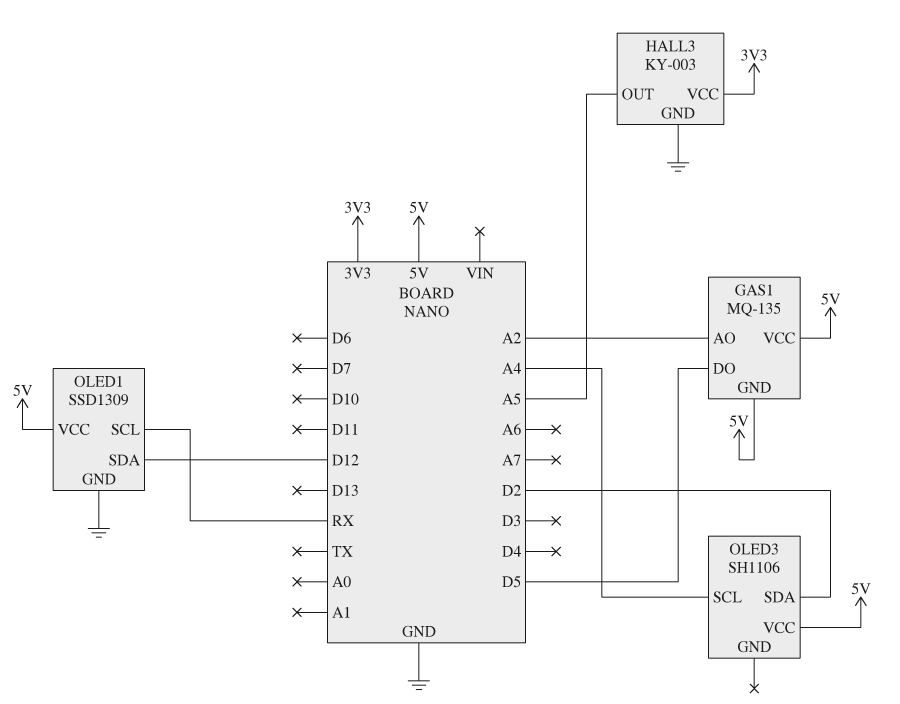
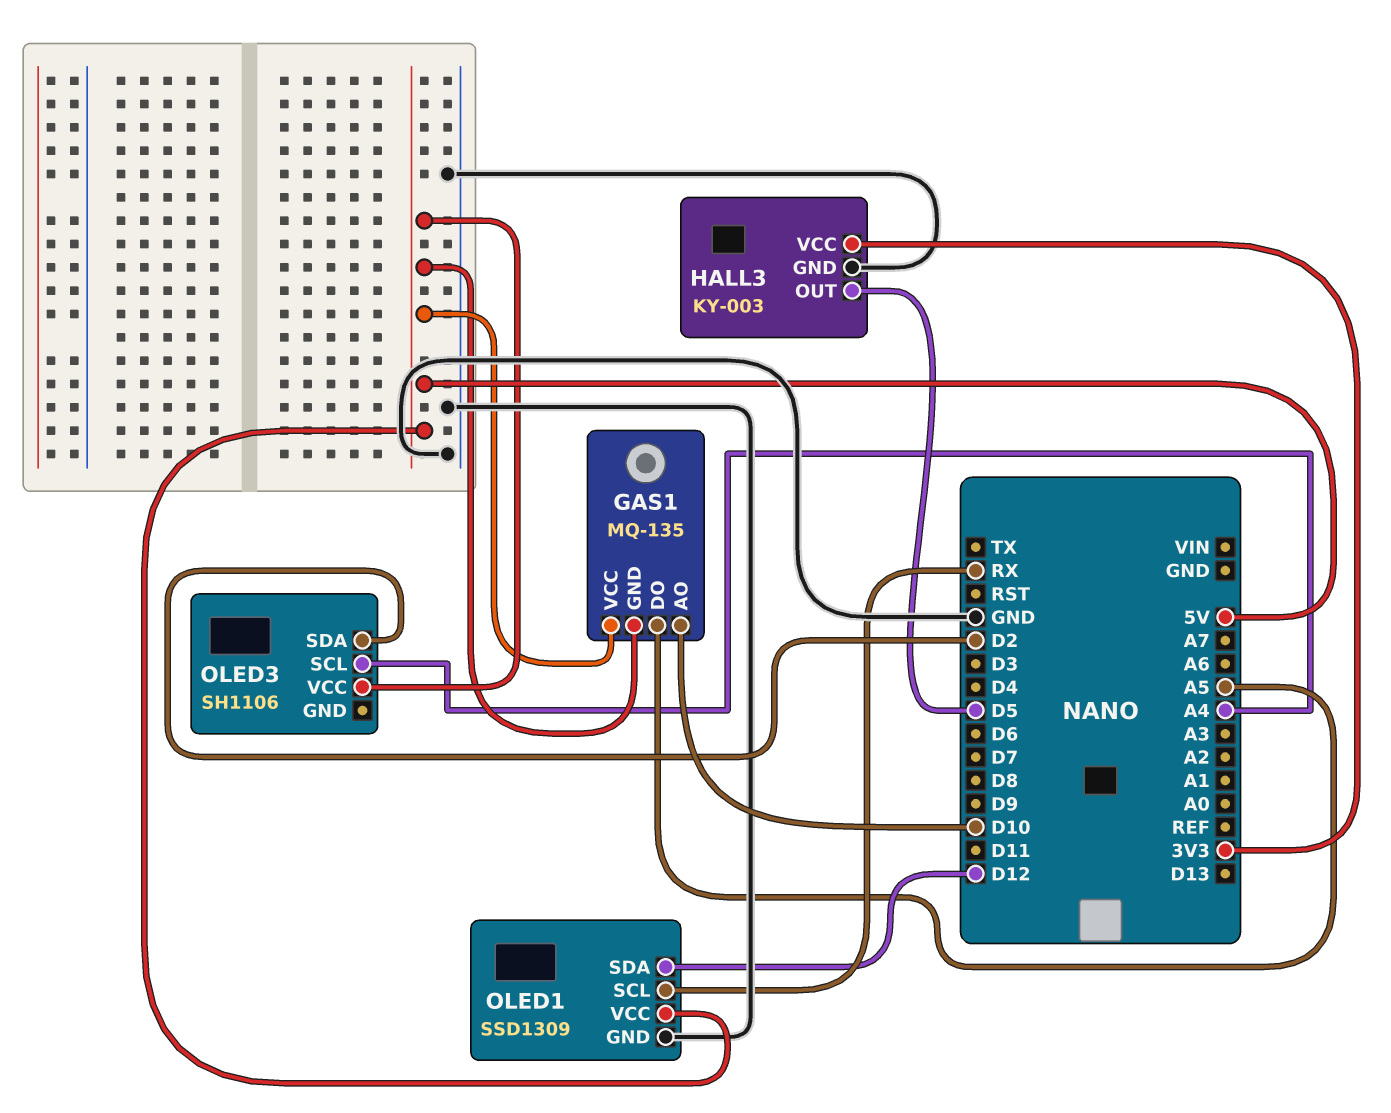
GAS1 pin AO: A2 -> D10
GAS1 pin DO: D5 -> A5
HALL3 pin OUT: A5 -> D5

